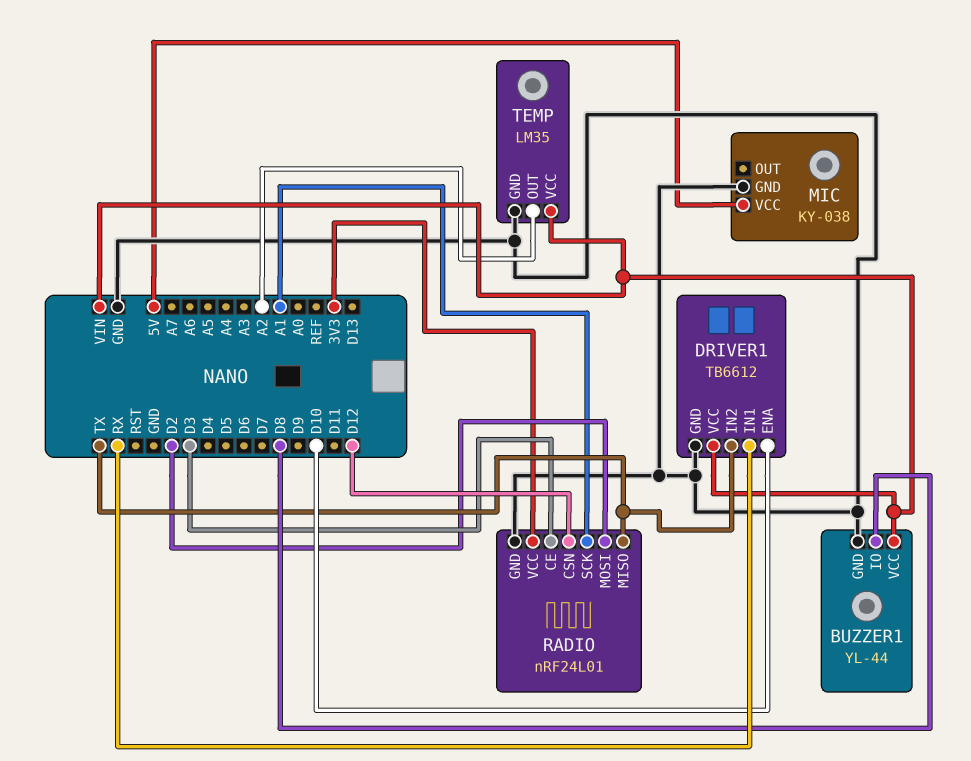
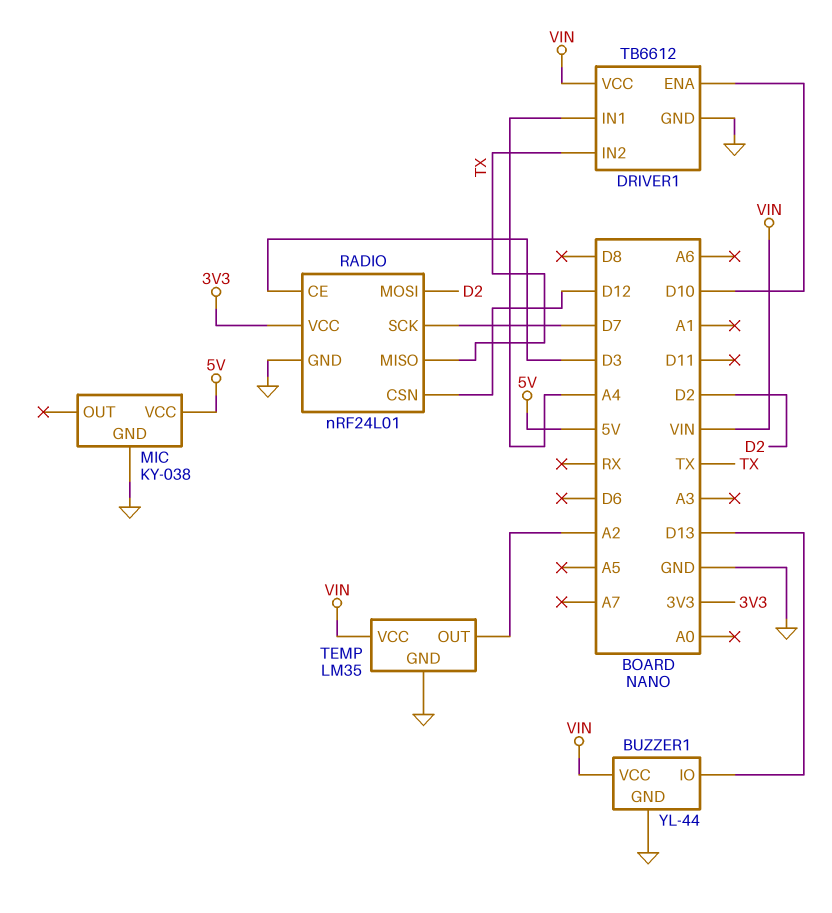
BUZZER1 pin IO: D8 -> D13
DRIVER1 pin IN1: RX -> A4
RADIO pin SCK: A1 -> D7

